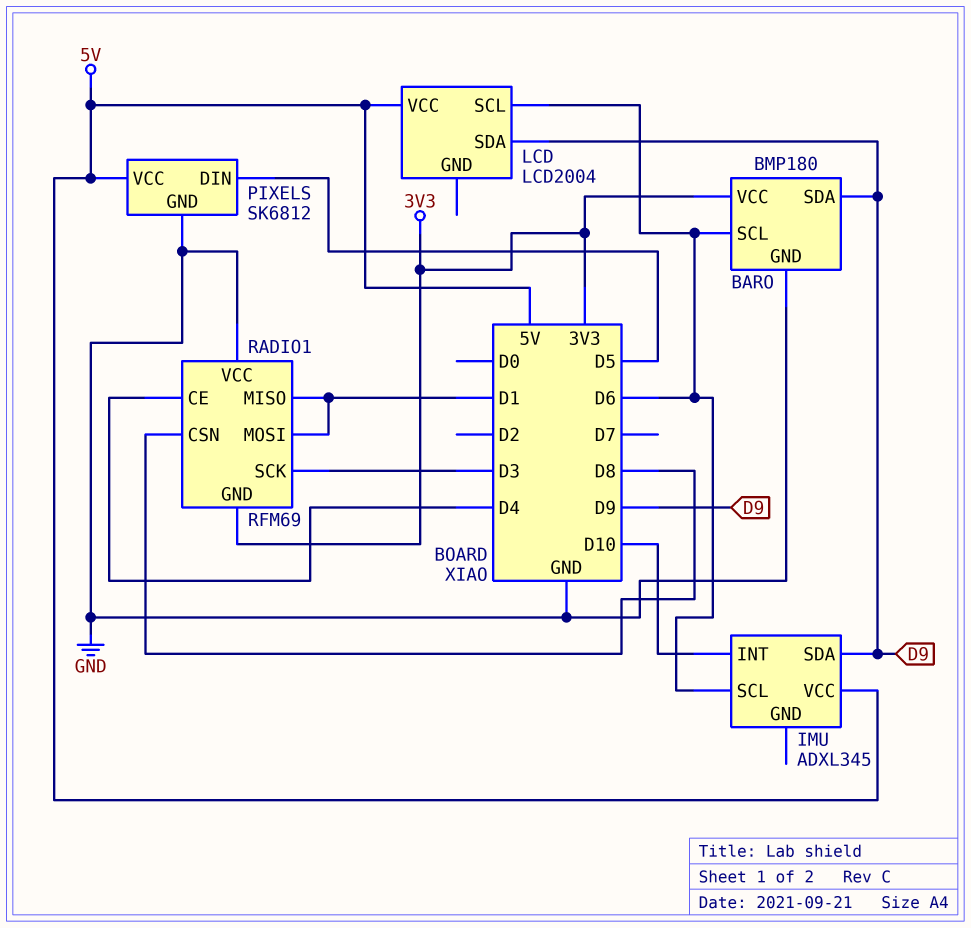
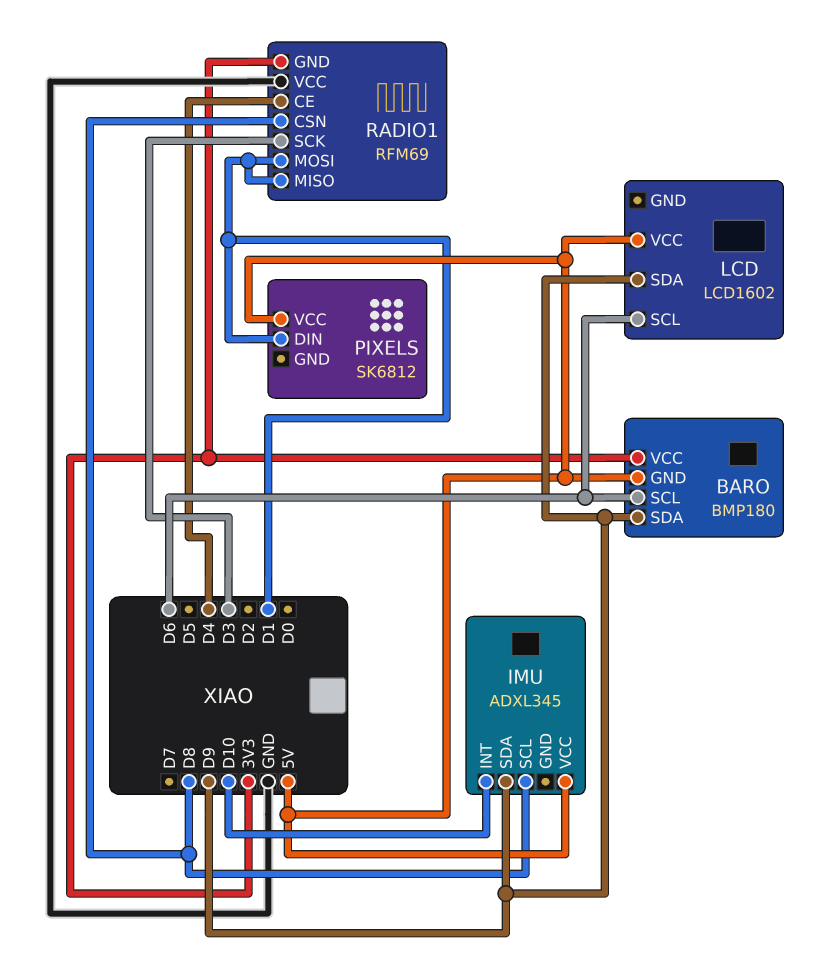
BARO pin GND: GND -> 5V
IMU pin SCL: D6 -> D8
LCD: LCD2004 -> LCD1602
PIXELS pin DIN: D5 -> D1
PIXELS pin GND: GND -> none

